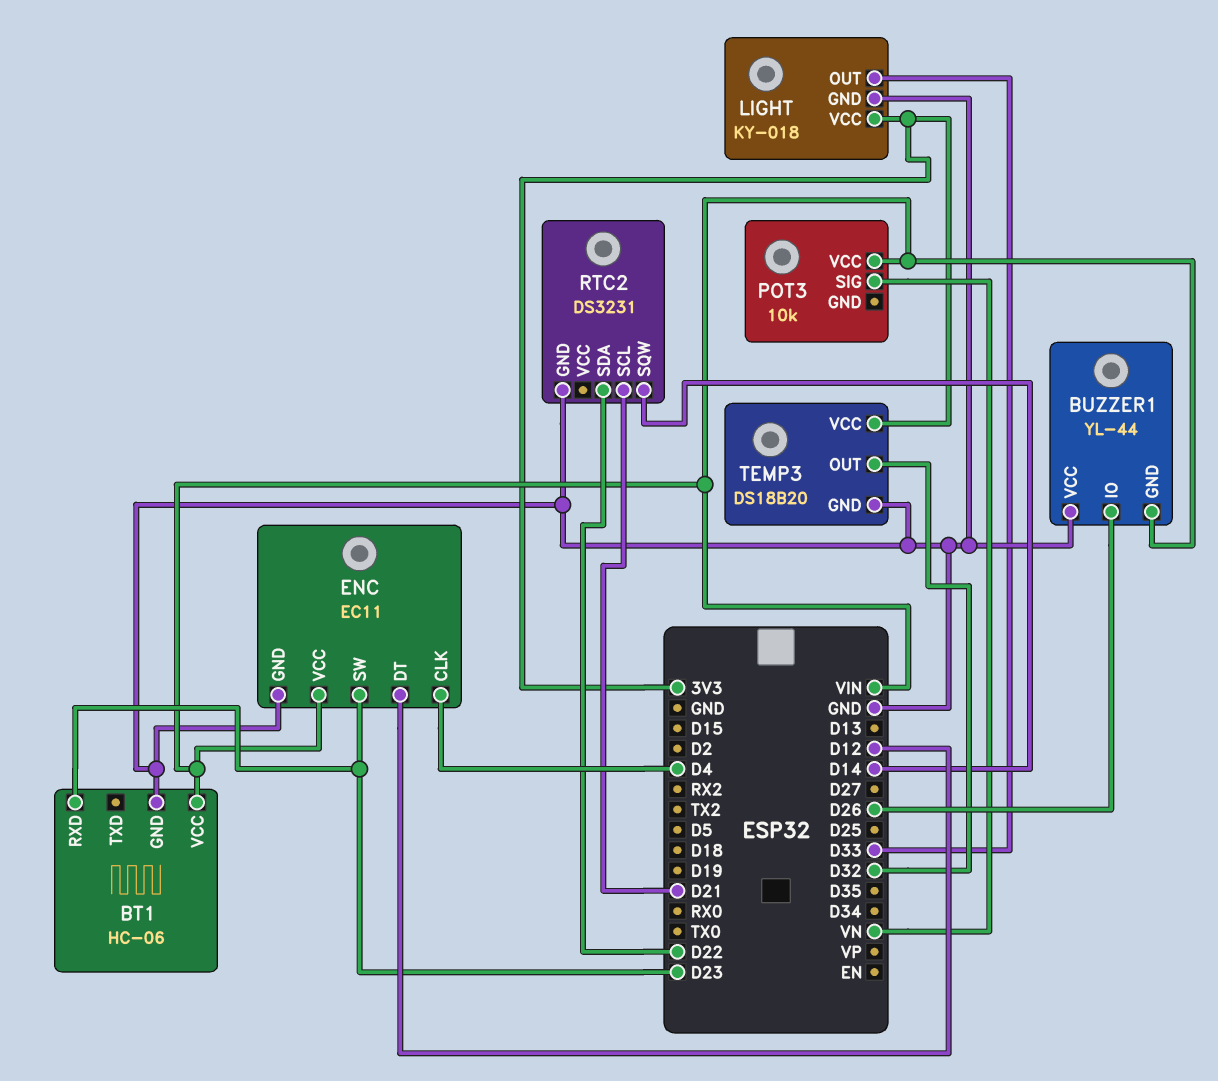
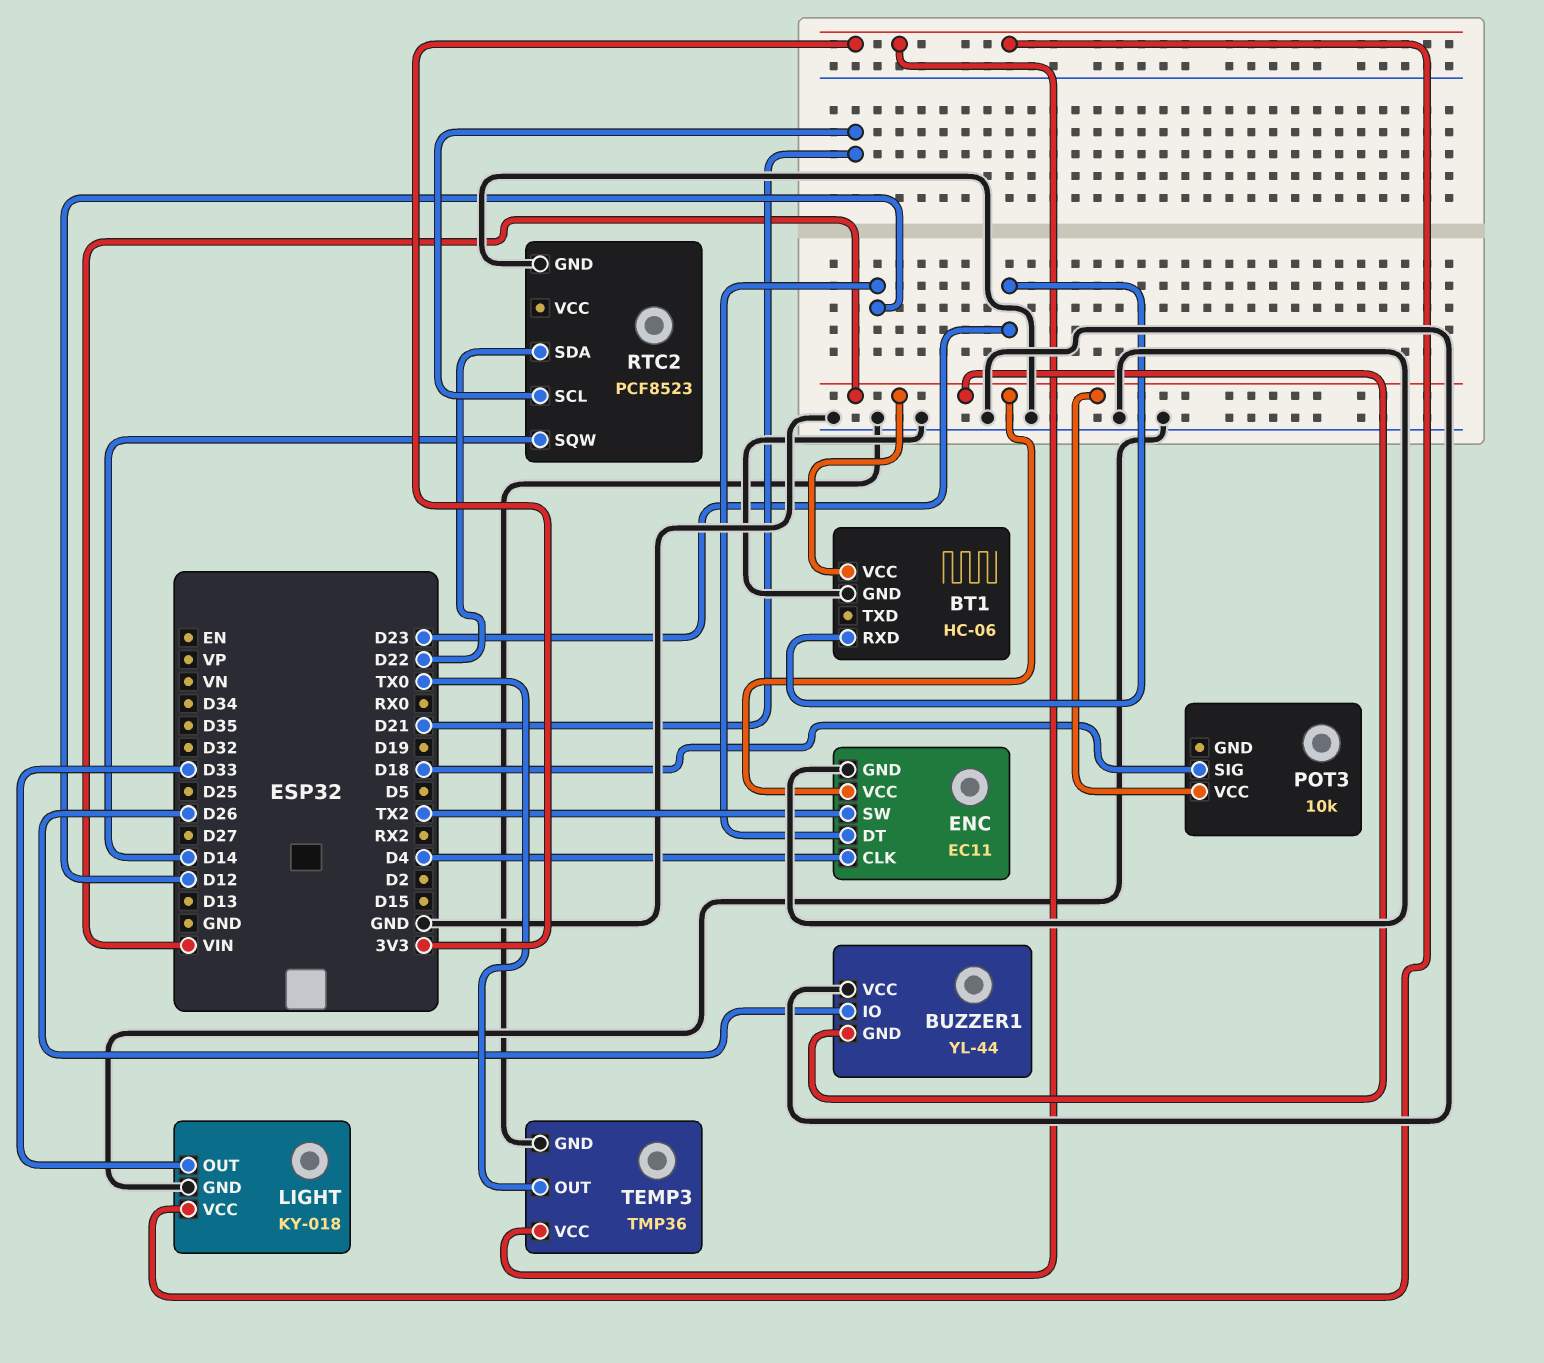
ENC pin SW: D23 -> TX2
POT3 pin SIG: VN -> D18
RTC2: DS3231 -> PCF8523
TEMP3: DS18B20 -> TMP36
TEMP3 pin OUT: D32 -> TX0

